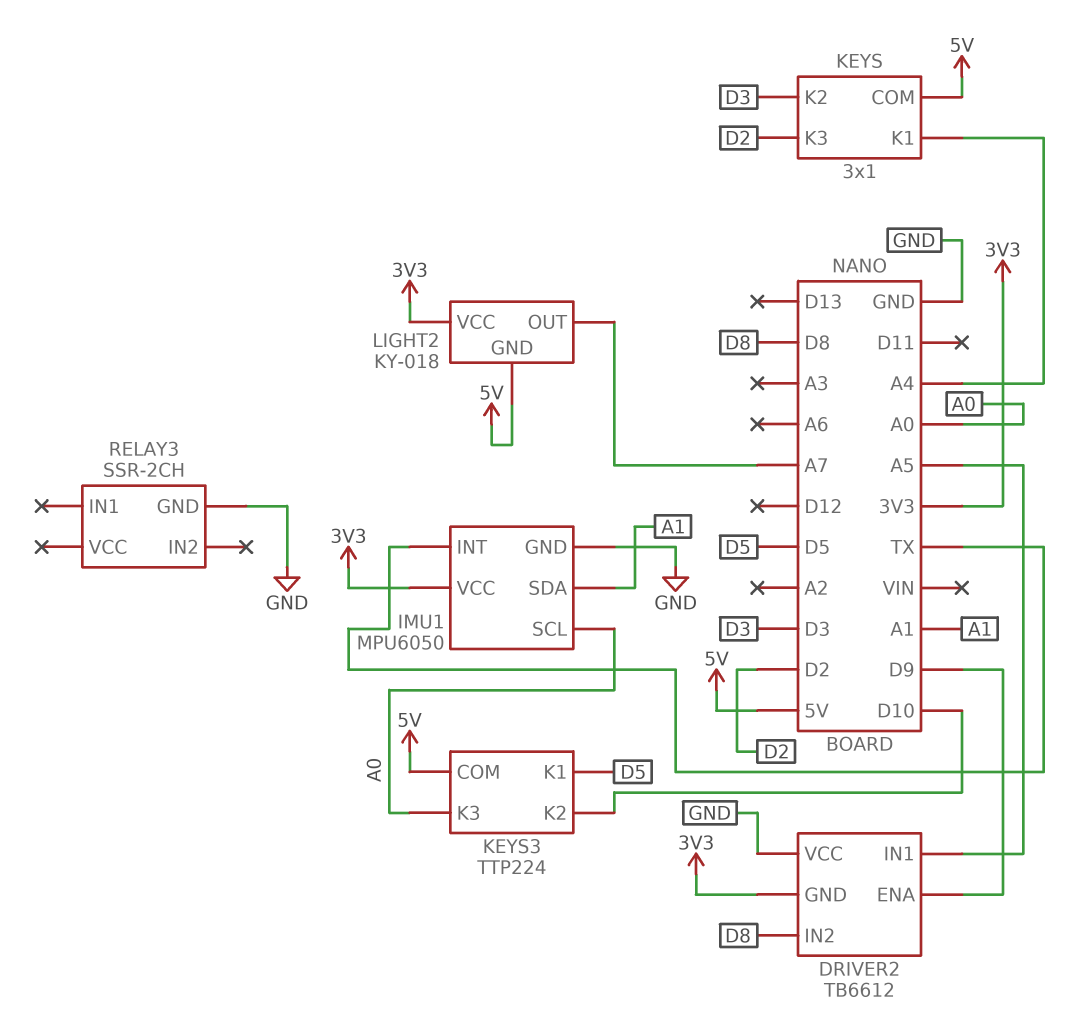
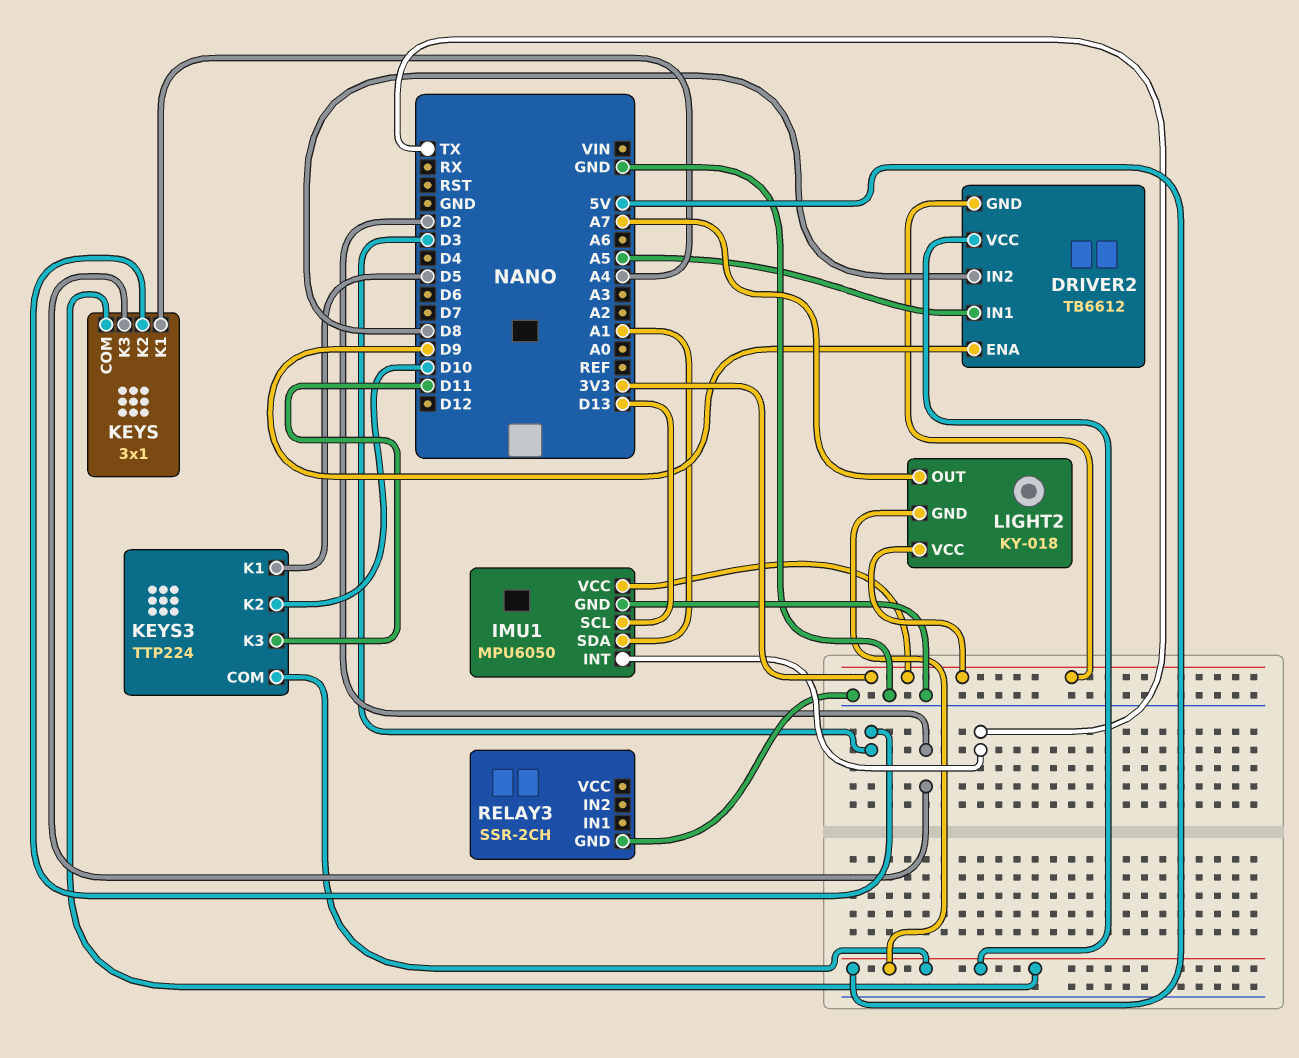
DRIVER2 pin VCC: GND -> 5V
IMU1 pin SCL: A0 -> D13
KEYS3 pin K3: A0 -> D11

